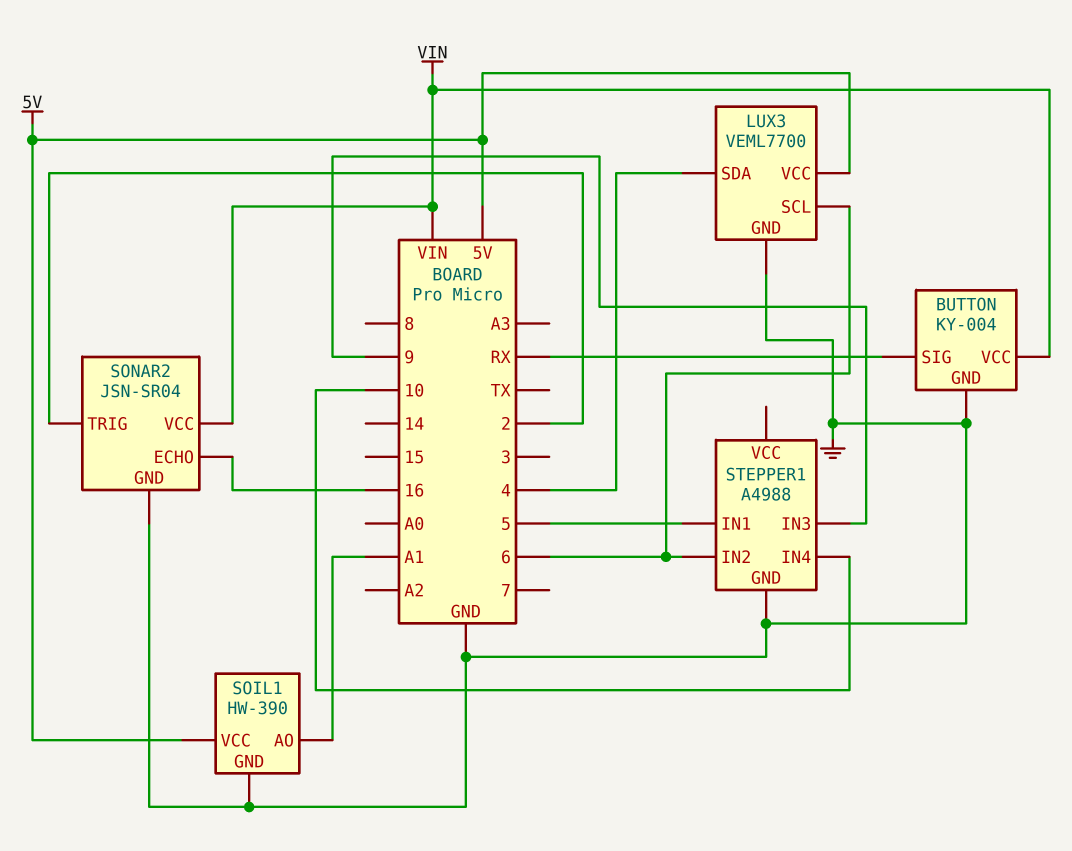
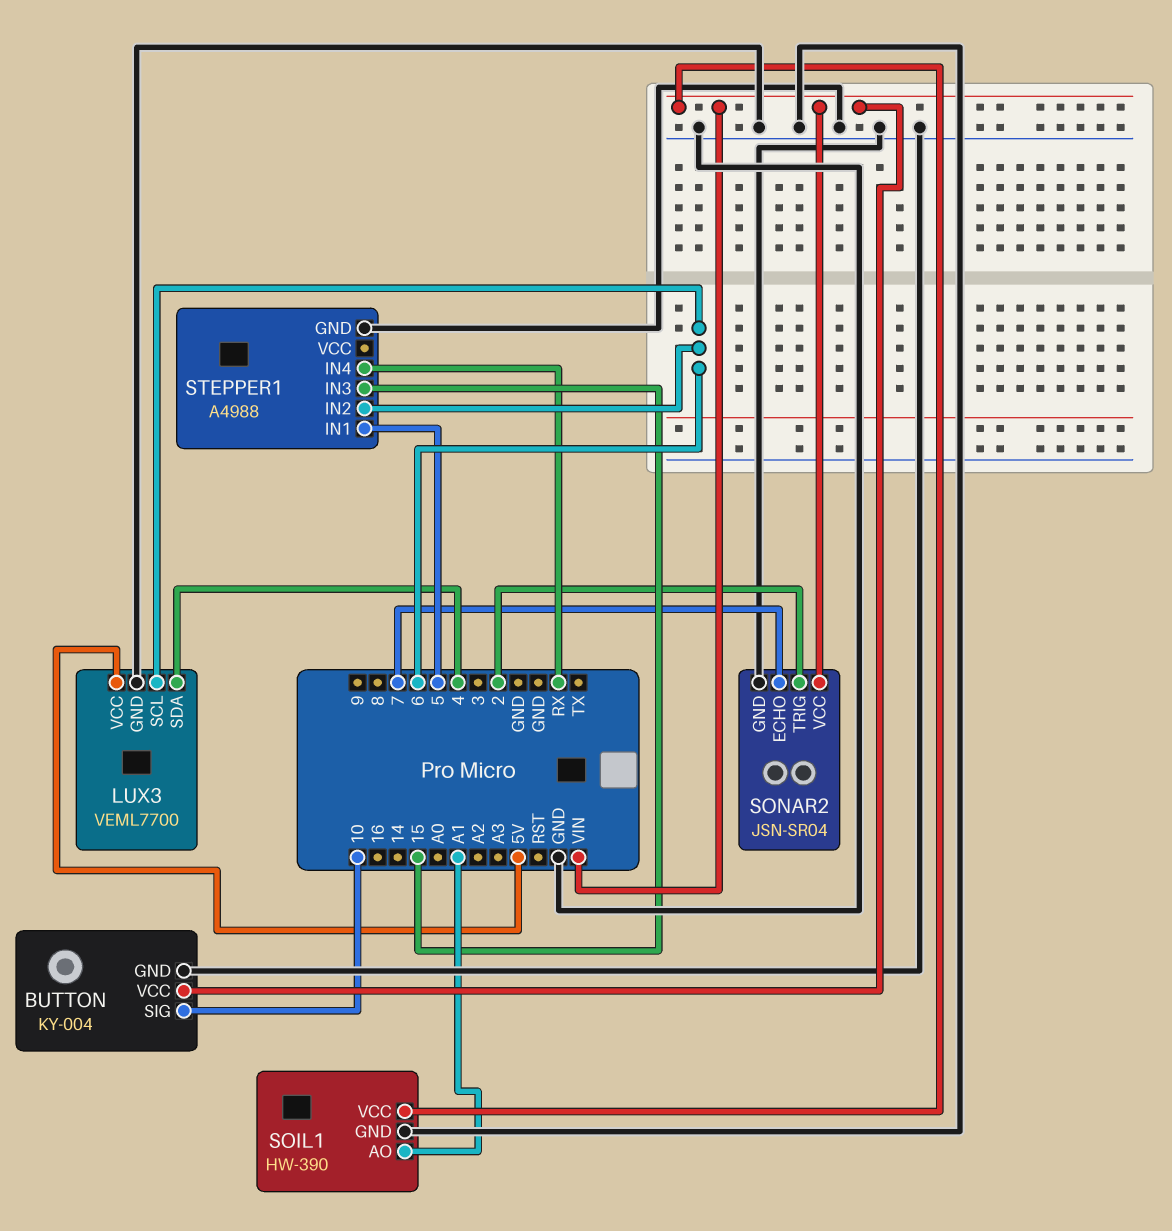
BUTTON pin SIG: RX -> 10
SOIL1 pin VCC: 5V -> VIN
SONAR2 pin ECHO: 16 -> 7
STEPPER1 pin IN3: 9 -> 15
STEPPER1 pin IN4: 10 -> RX

